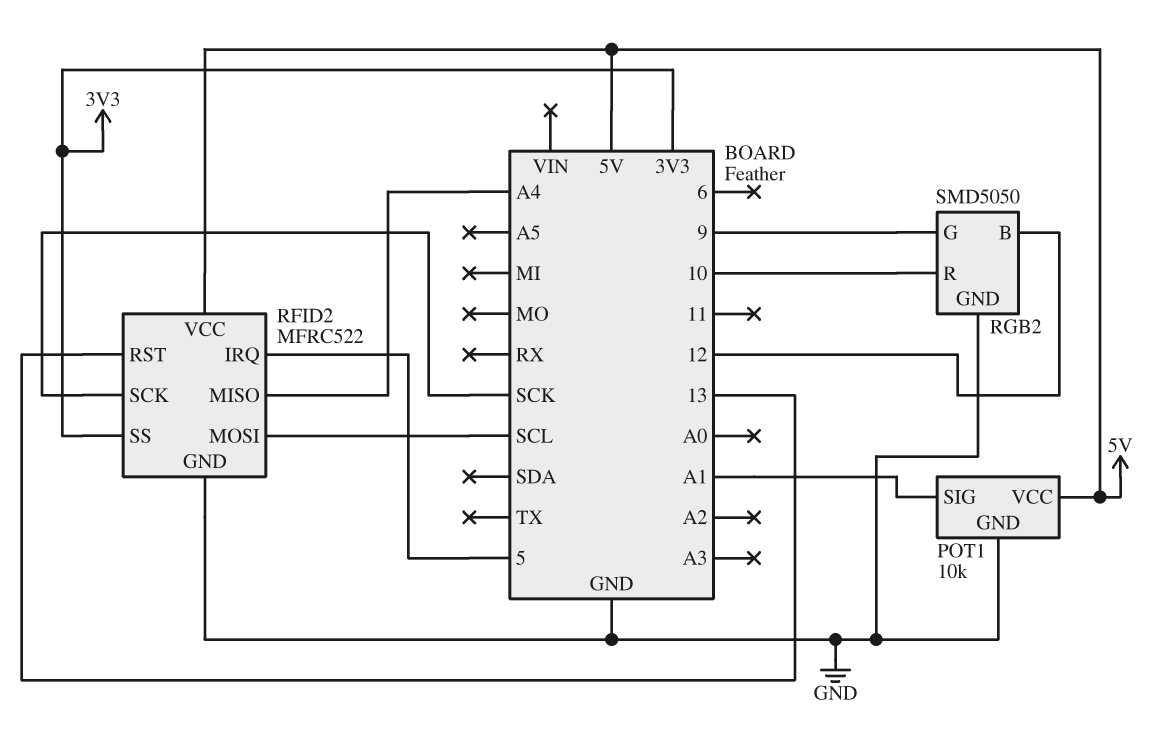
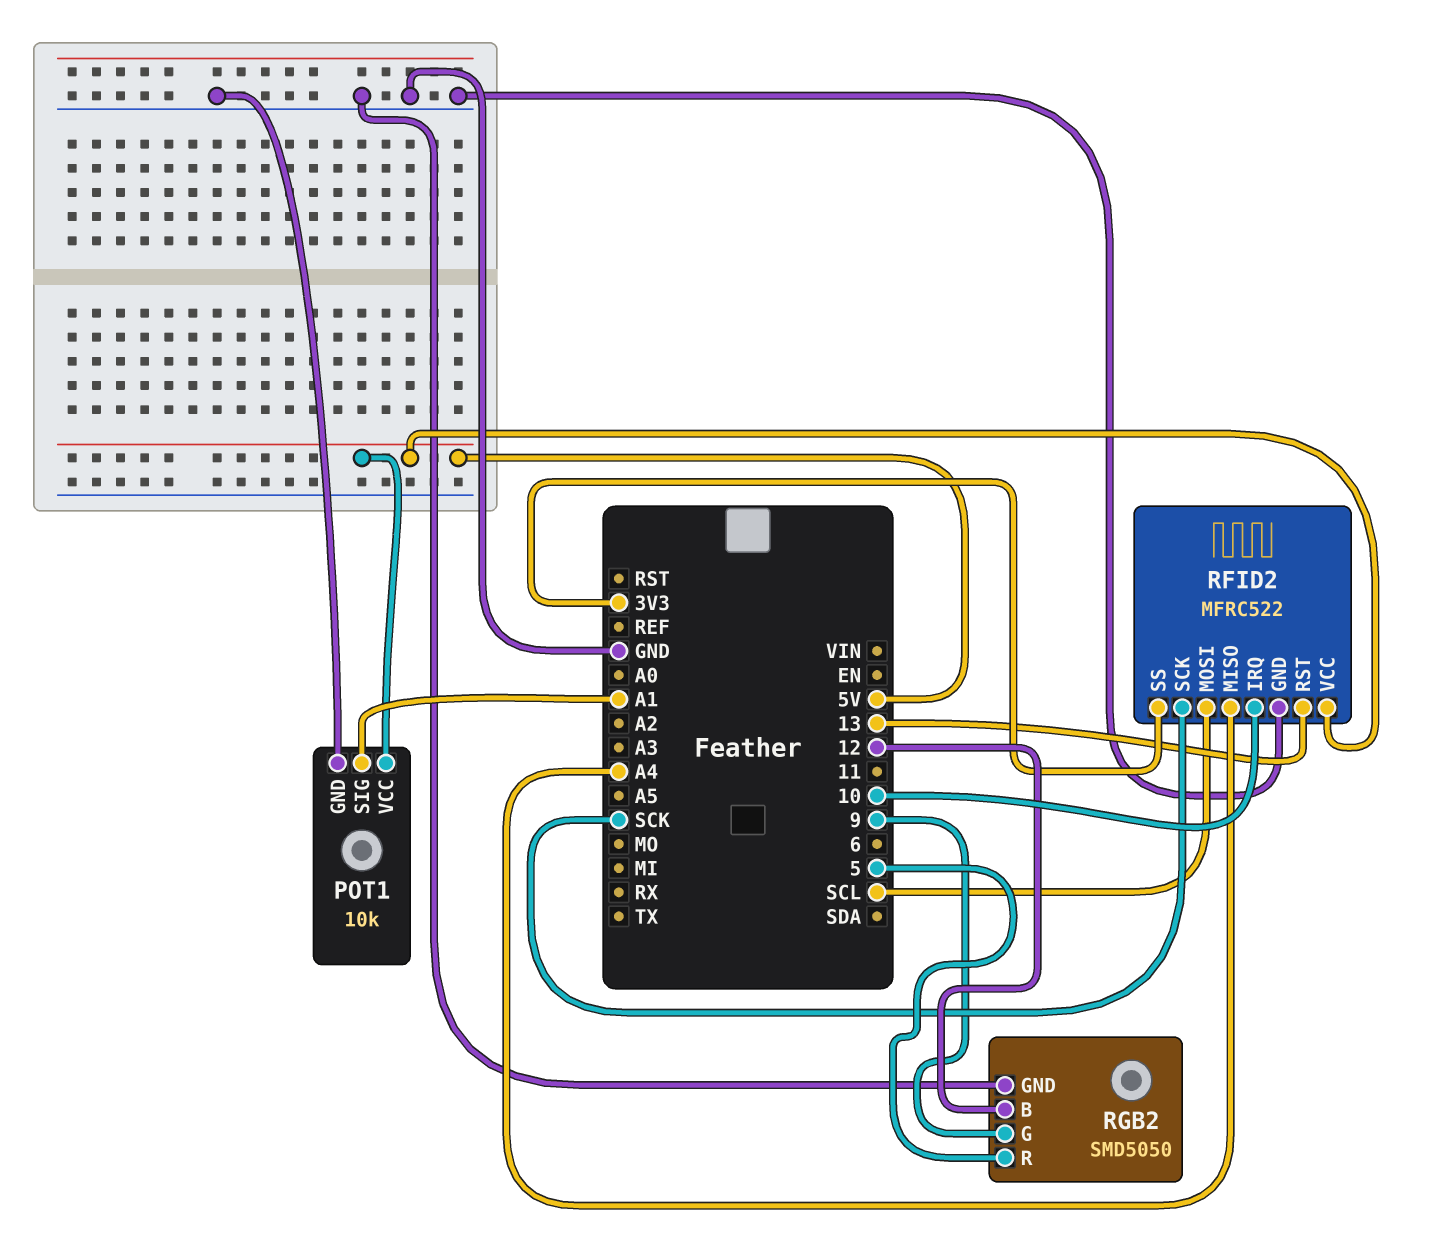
RFID2 pin IRQ: 5 -> 10
RGB2 pin R: 10 -> 5

